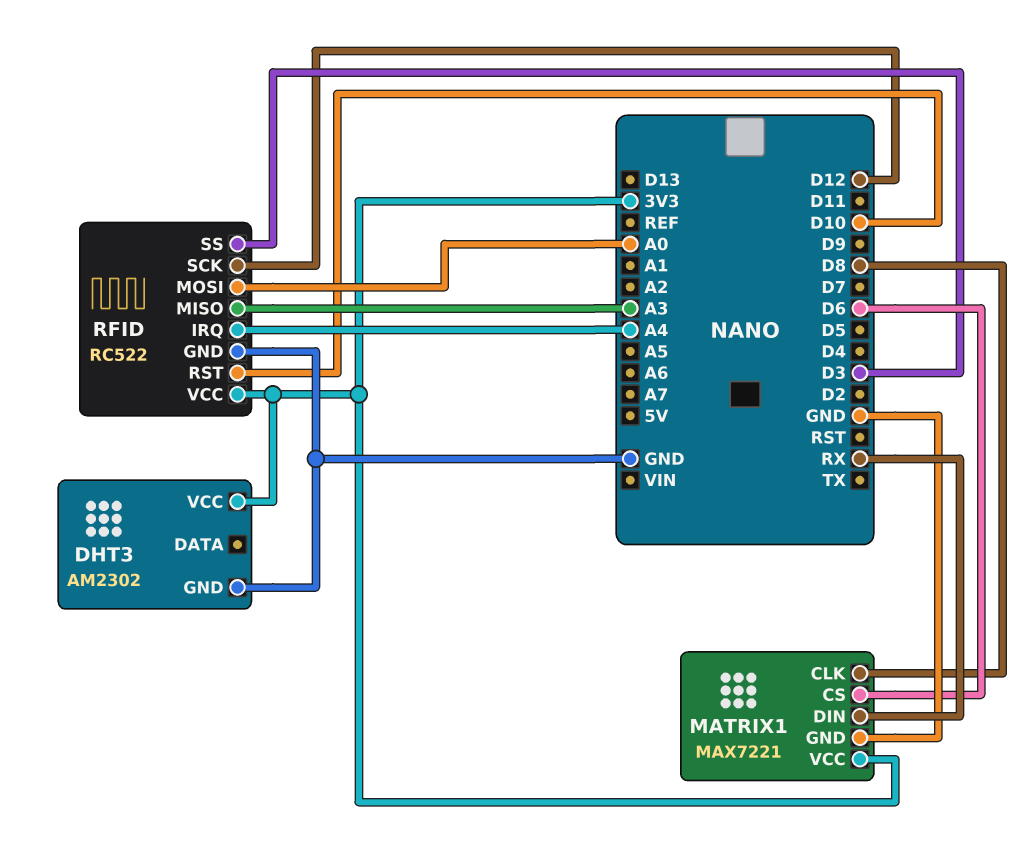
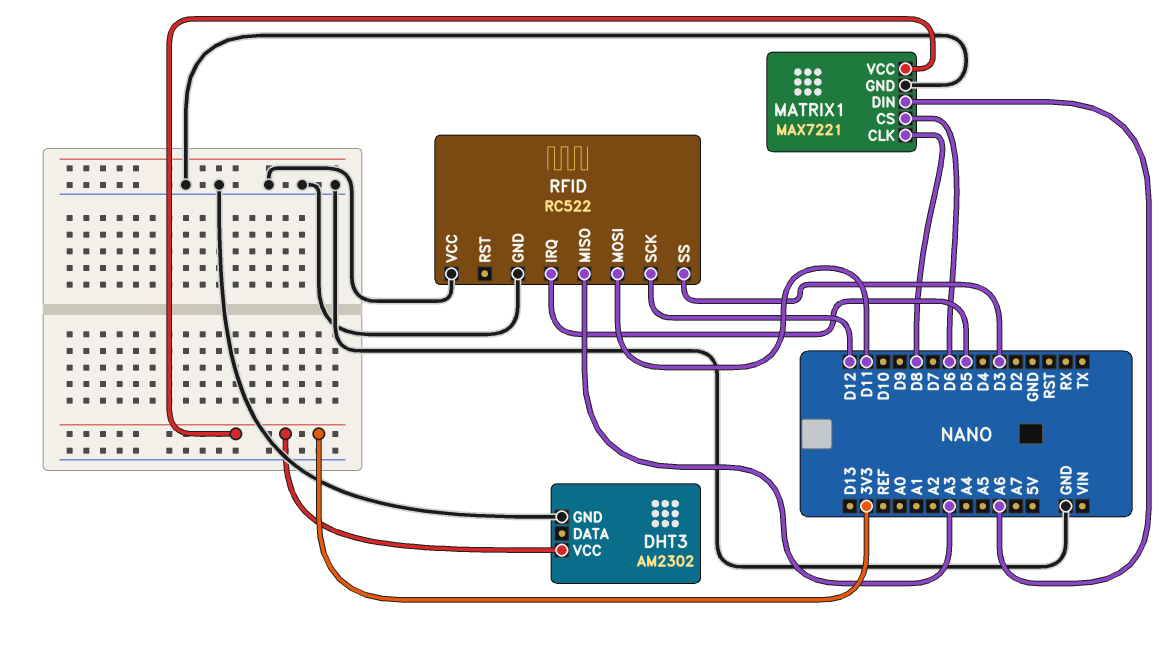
MATRIX1 pin DIN: RX -> A6
RFID pin IRQ: A4 -> D5
RFID pin MOSI: A0 -> D11
RFID pin RST: D10 -> none
RFID pin VCC: 3V3 -> GND

